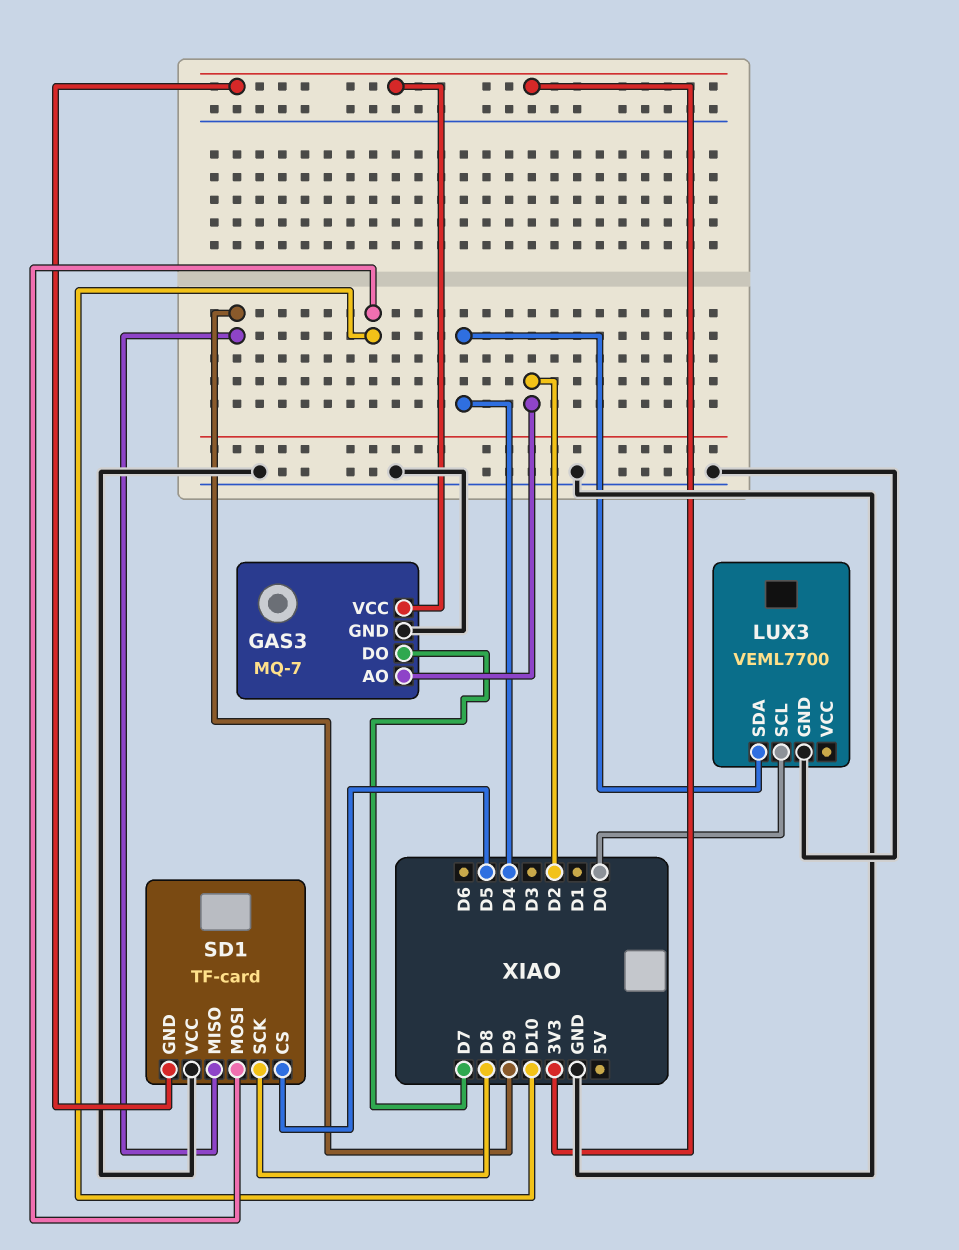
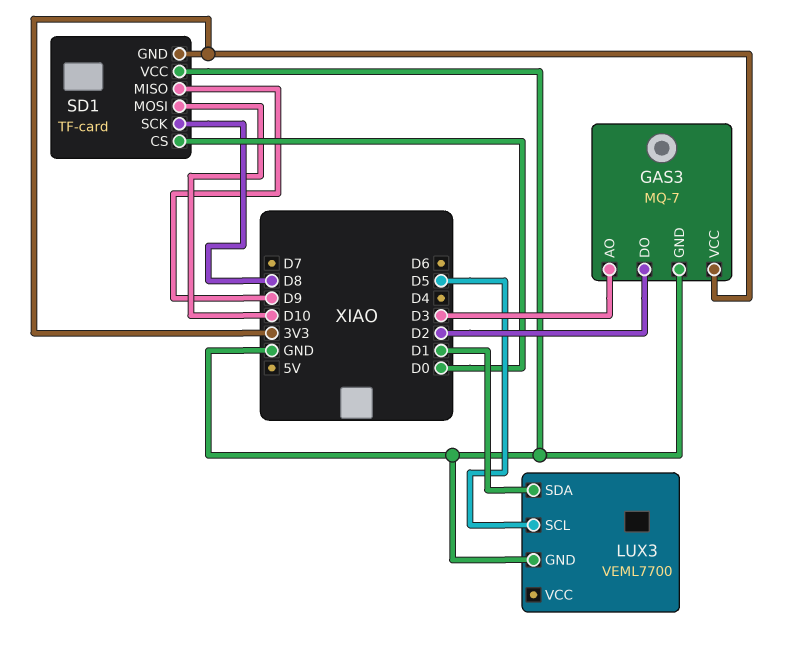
GAS3 pin AO: D2 -> D3
GAS3 pin DO: D7 -> D2
LUX3 pin SCL: D0 -> D5
LUX3 pin SDA: D4 -> D1
SD1 pin CS: D5 -> D0

